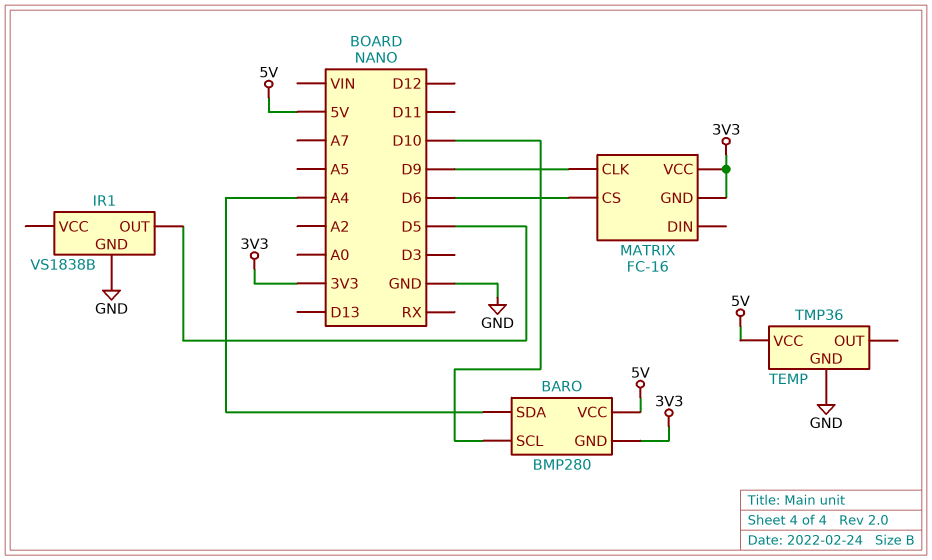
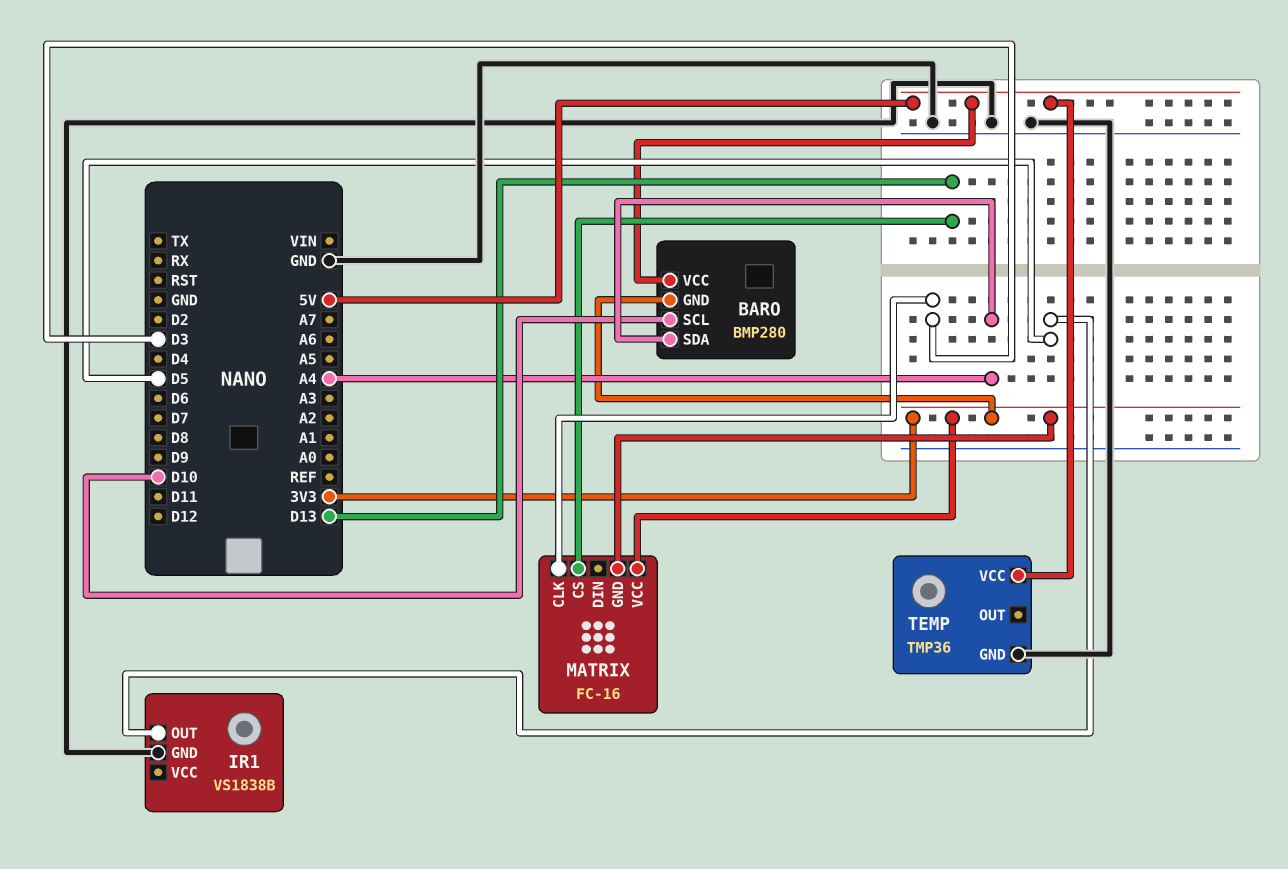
MATRIX pin CLK: D9 -> D3
MATRIX pin CS: D6 -> D13

